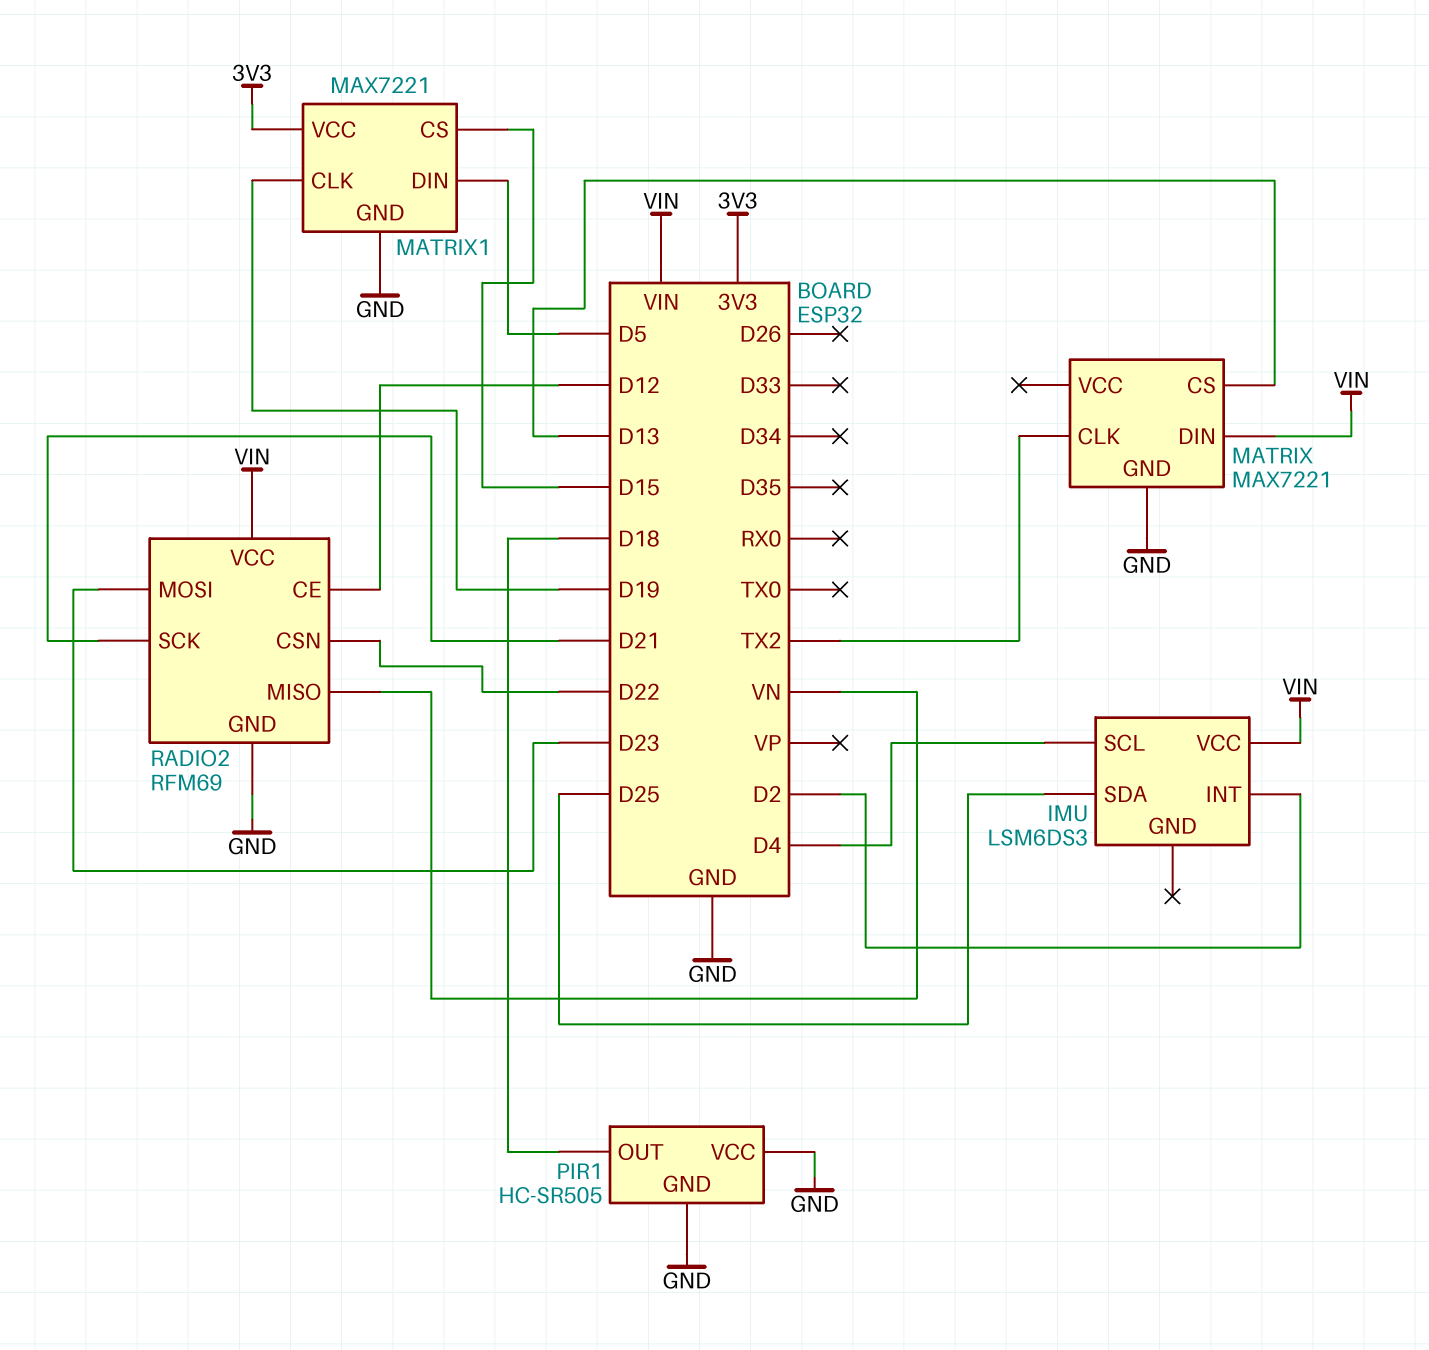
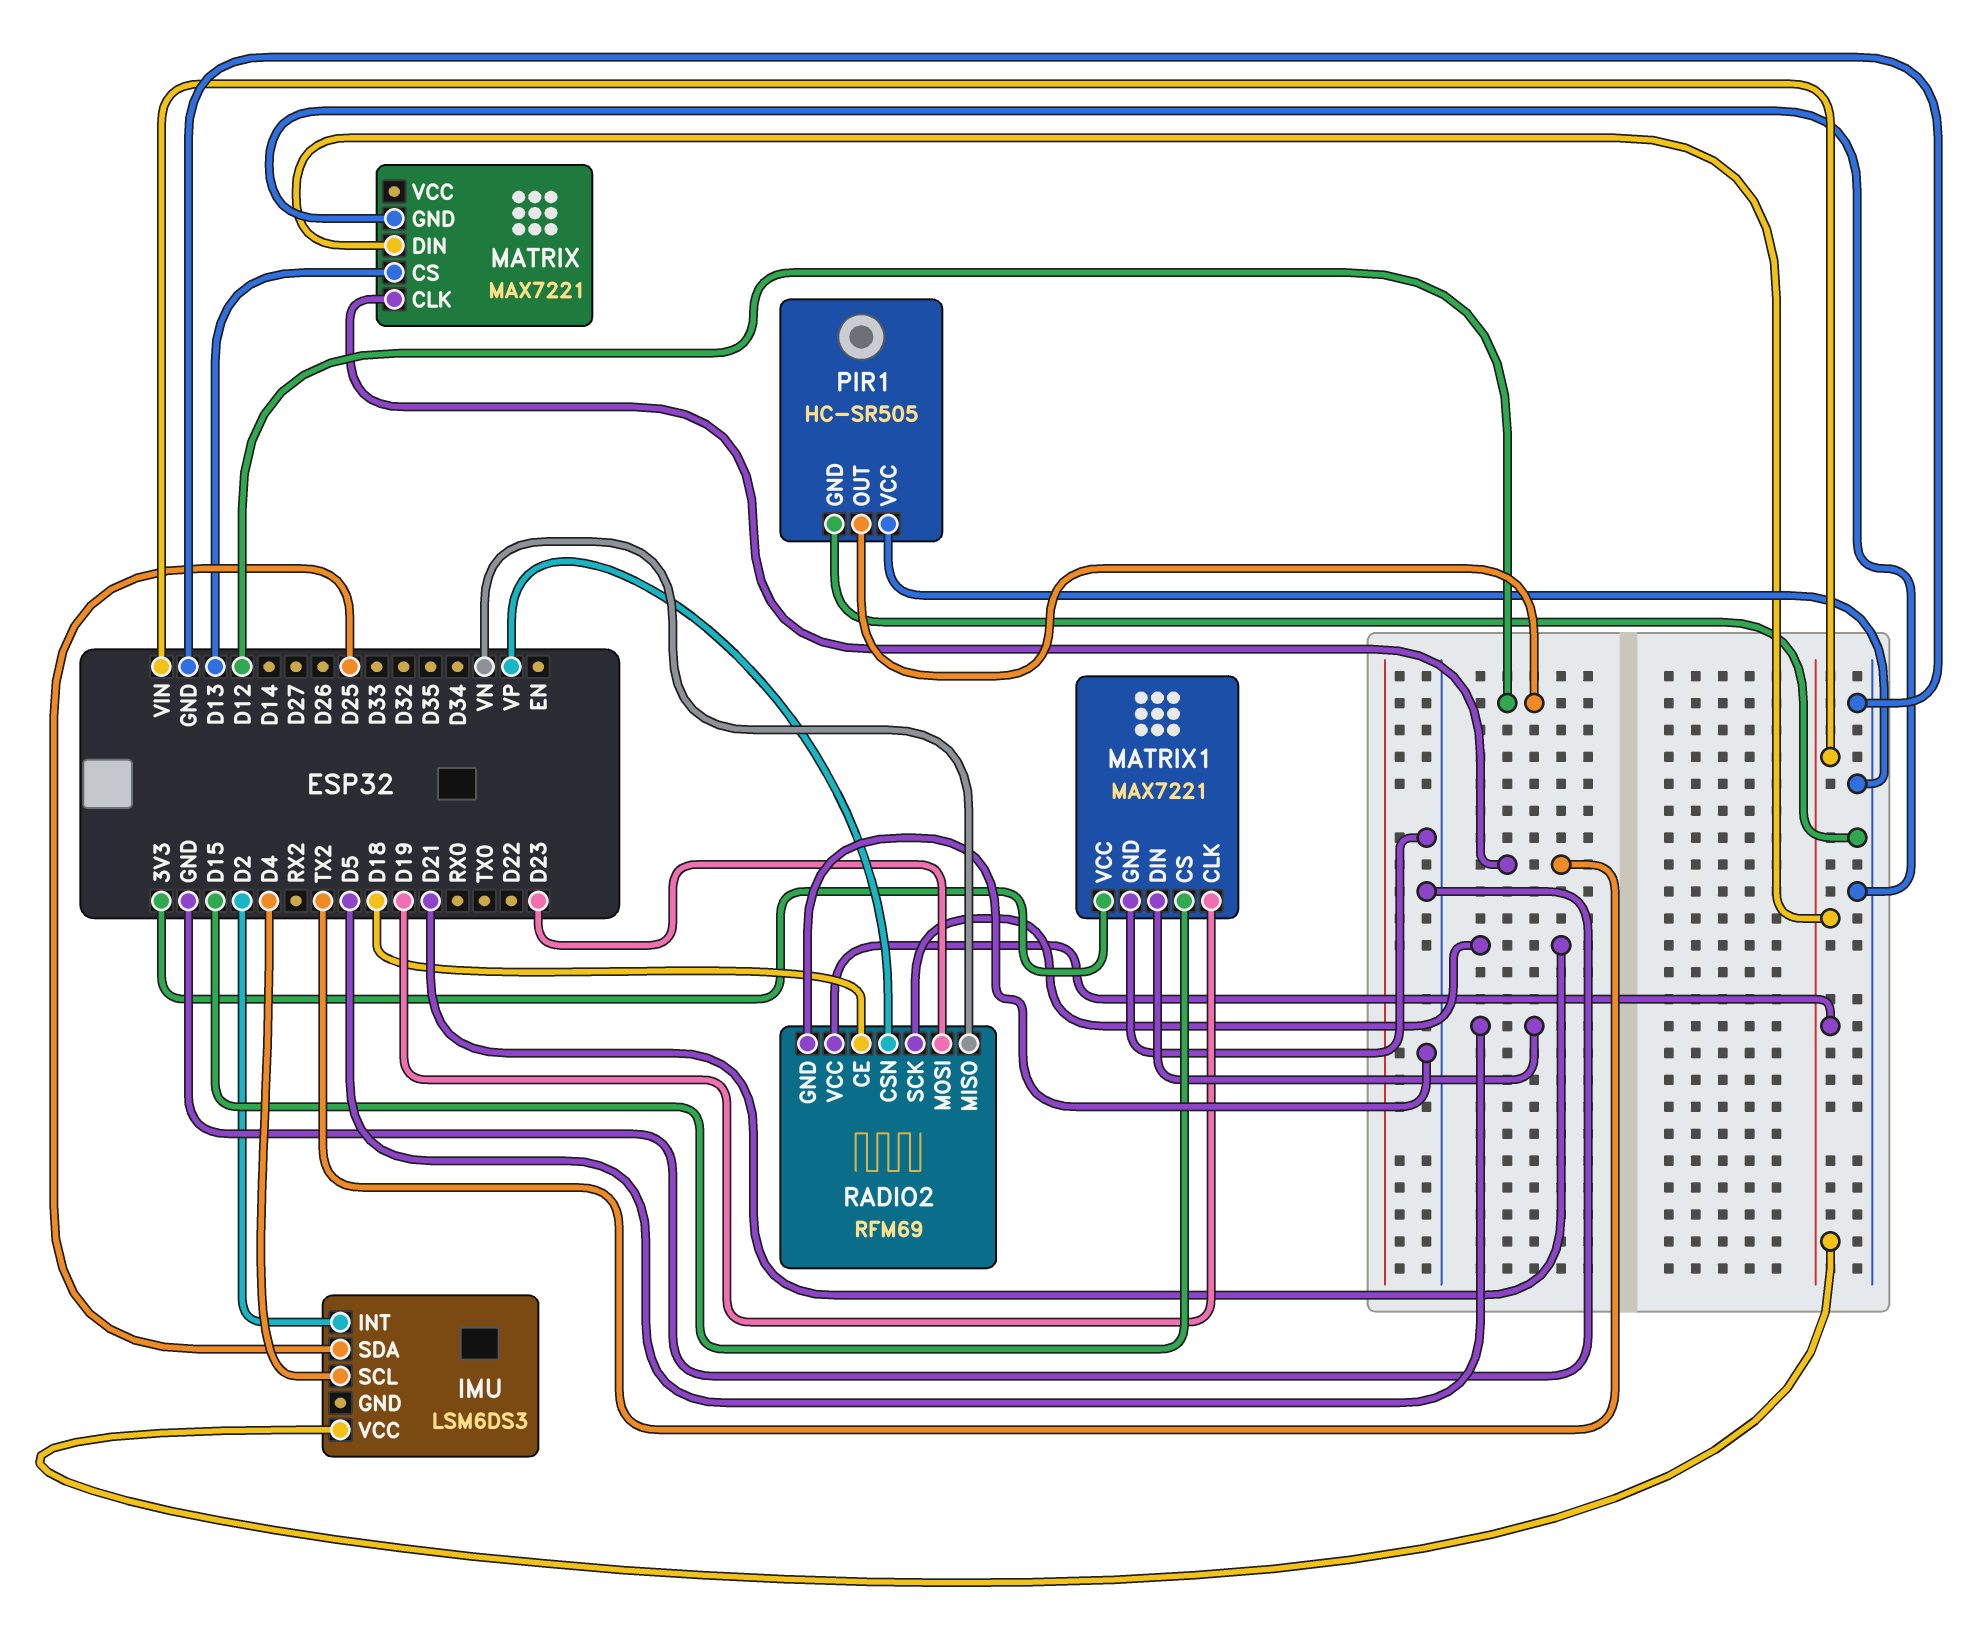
PIR1 pin OUT: D18 -> D12
RADIO2 pin CE: D12 -> D18
RADIO2 pin CSN: D22 -> VP

